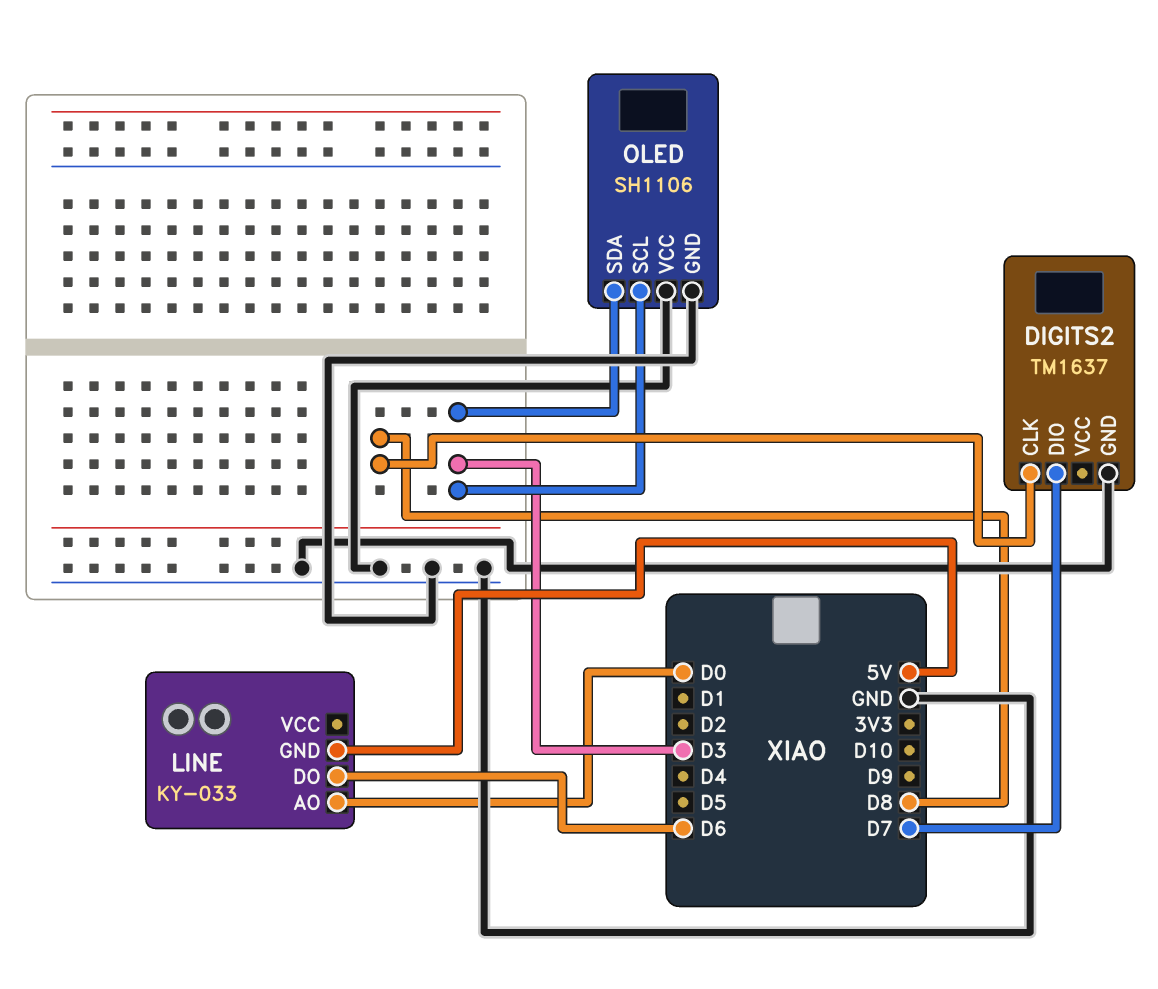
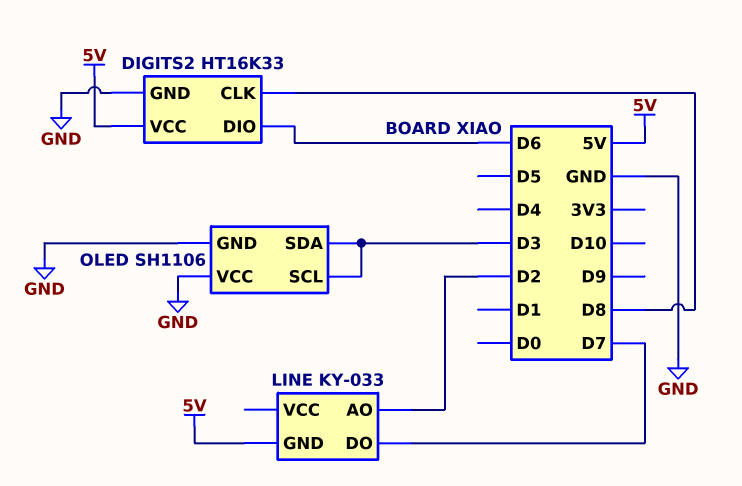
DIGITS2: TM1637 -> HT16K33
DIGITS2 pin DIO: D7 -> D6
DIGITS2 pin VCC: none -> 5V
LINE pin AO: D0 -> D2
LINE pin DO: D6 -> D7

